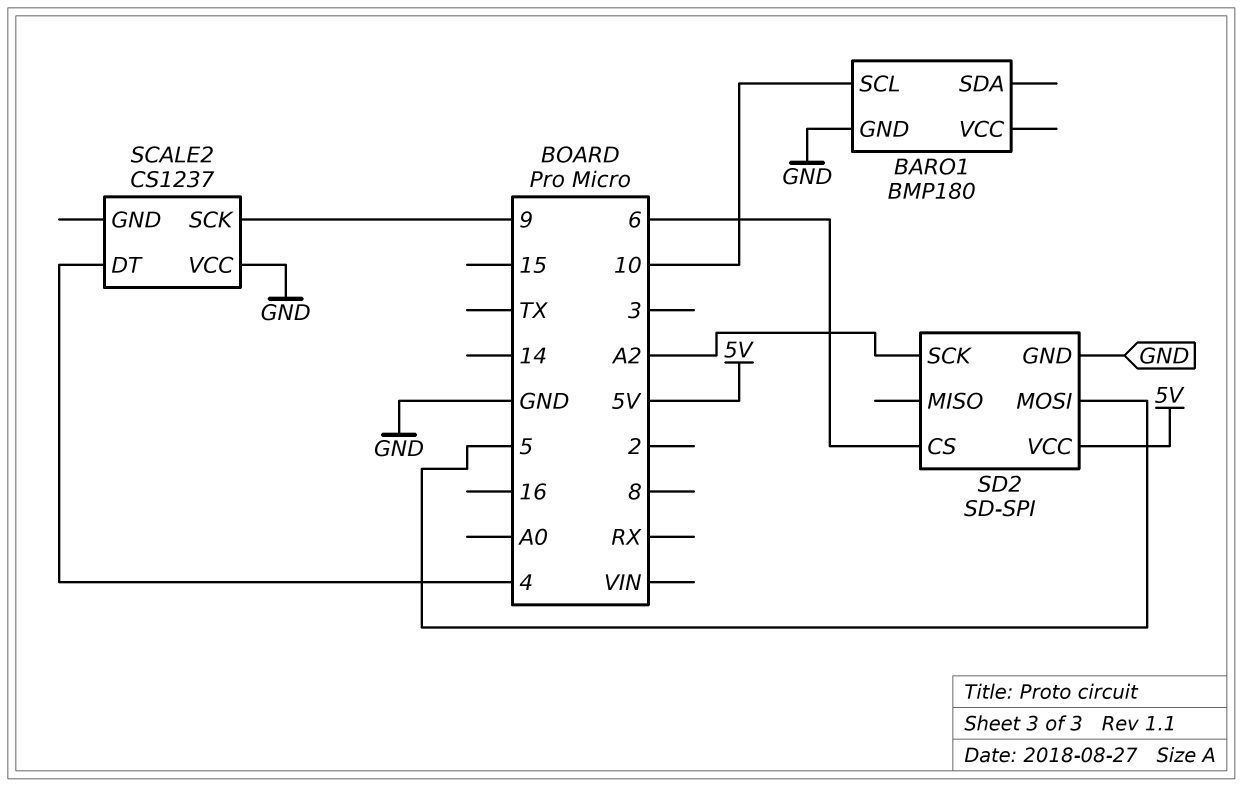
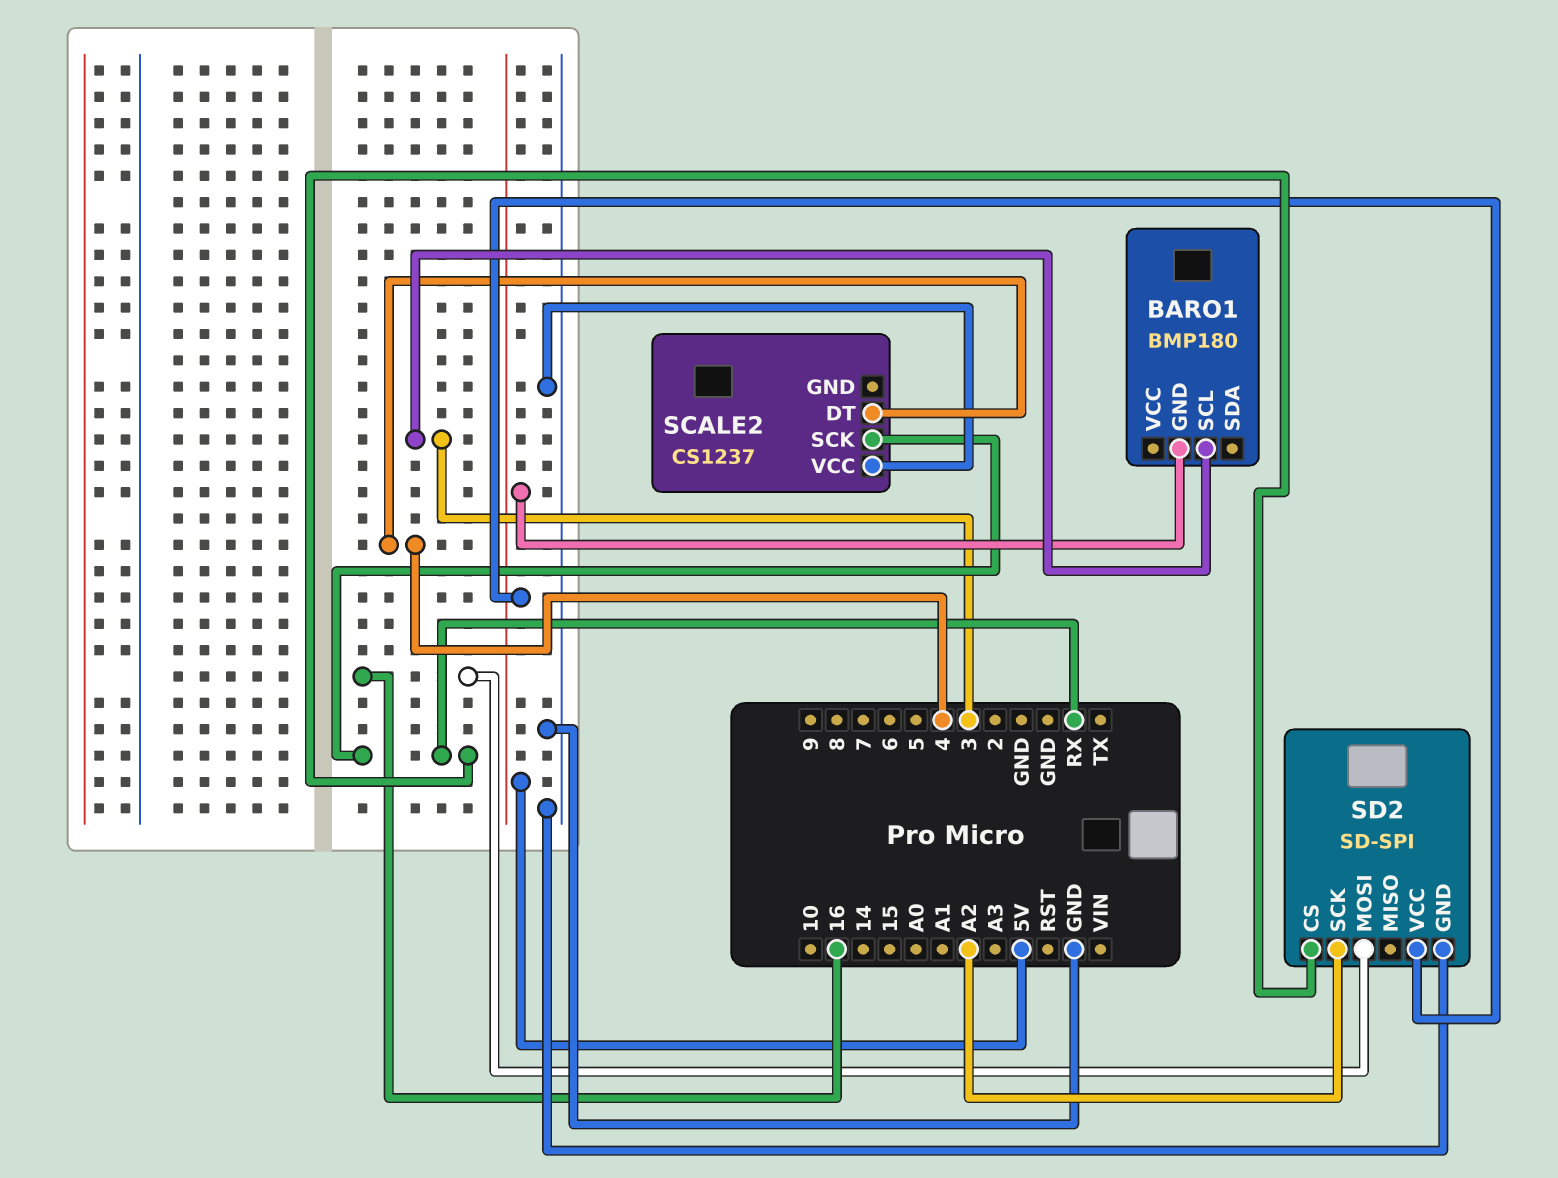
BARO1 pin GND: GND -> 5V
BARO1 pin SCL: 10 -> 3
SCALE2 pin SCK: 9 -> RX
SD2 pin CS: 6 -> RX
SD2 pin MOSI: 5 -> 16

